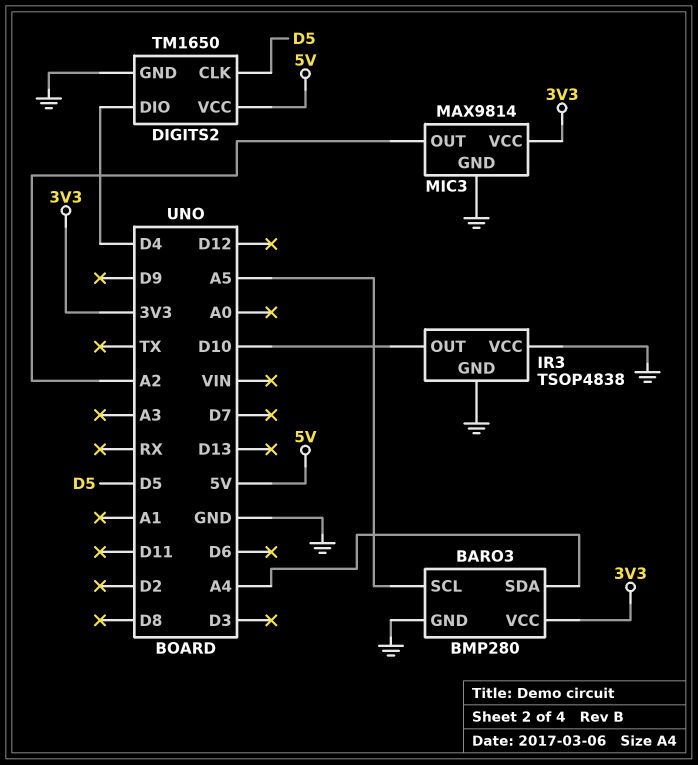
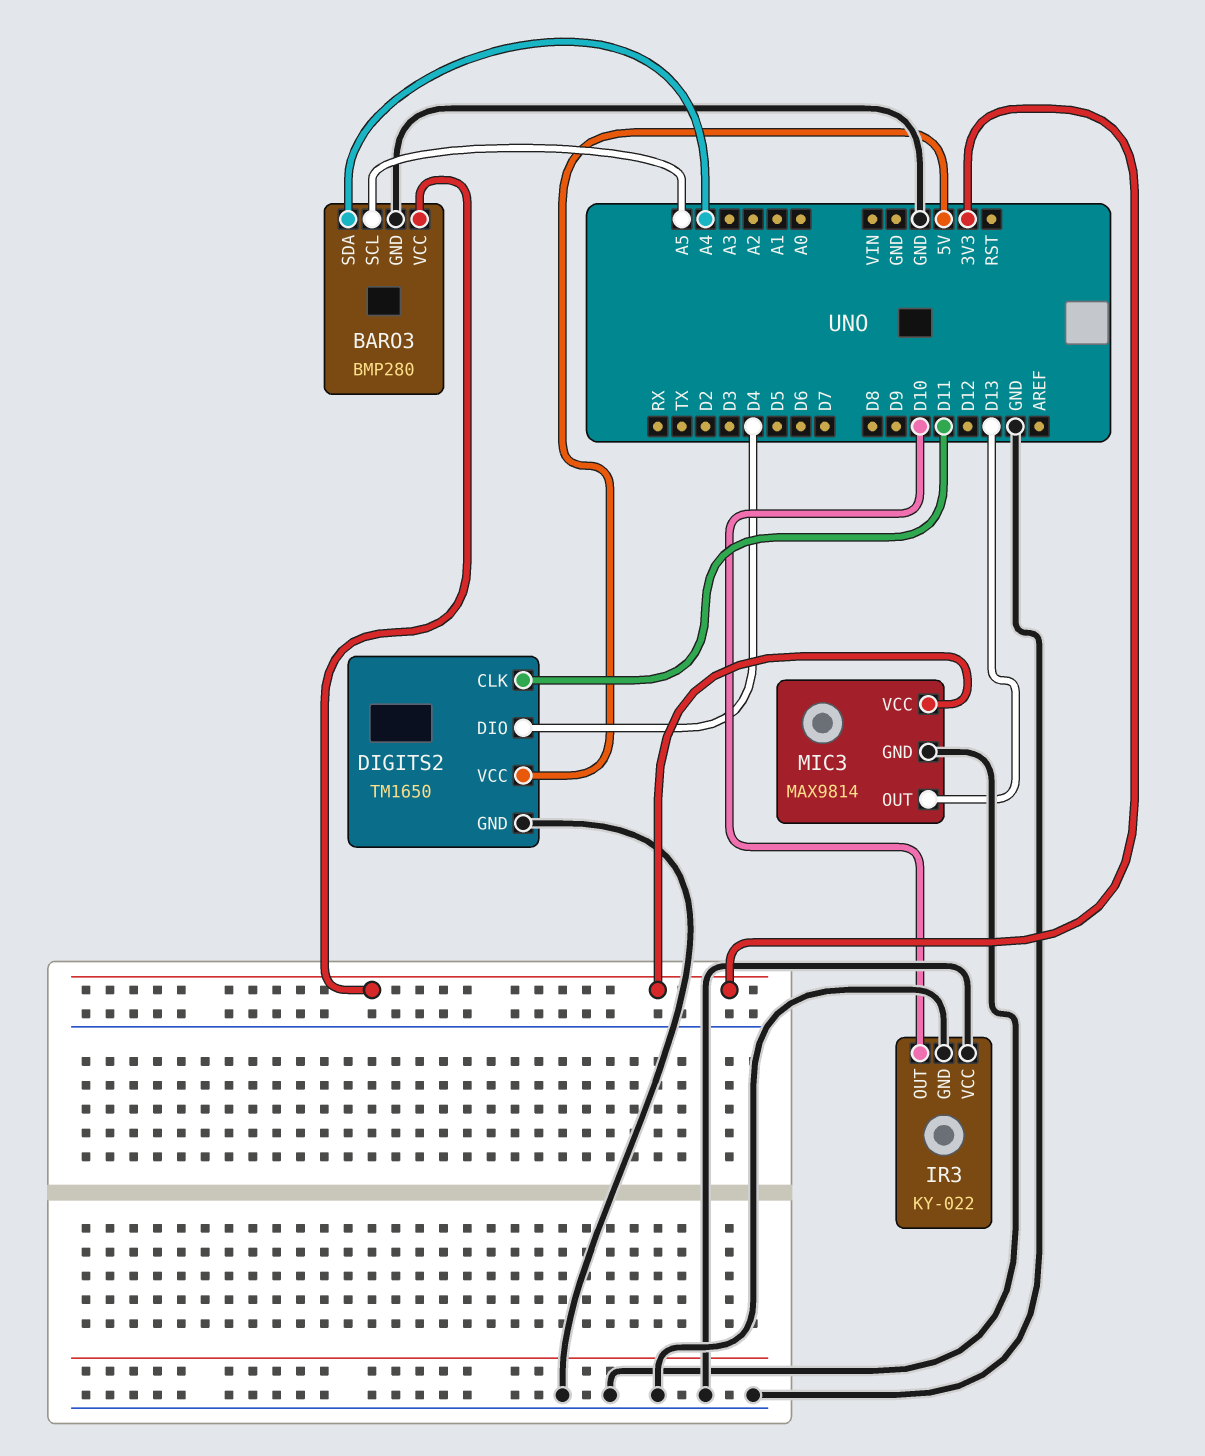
DIGITS2 pin CLK: D5 -> D11
IR3: TSOP4838 -> KY-022
MIC3 pin OUT: A2 -> D13

